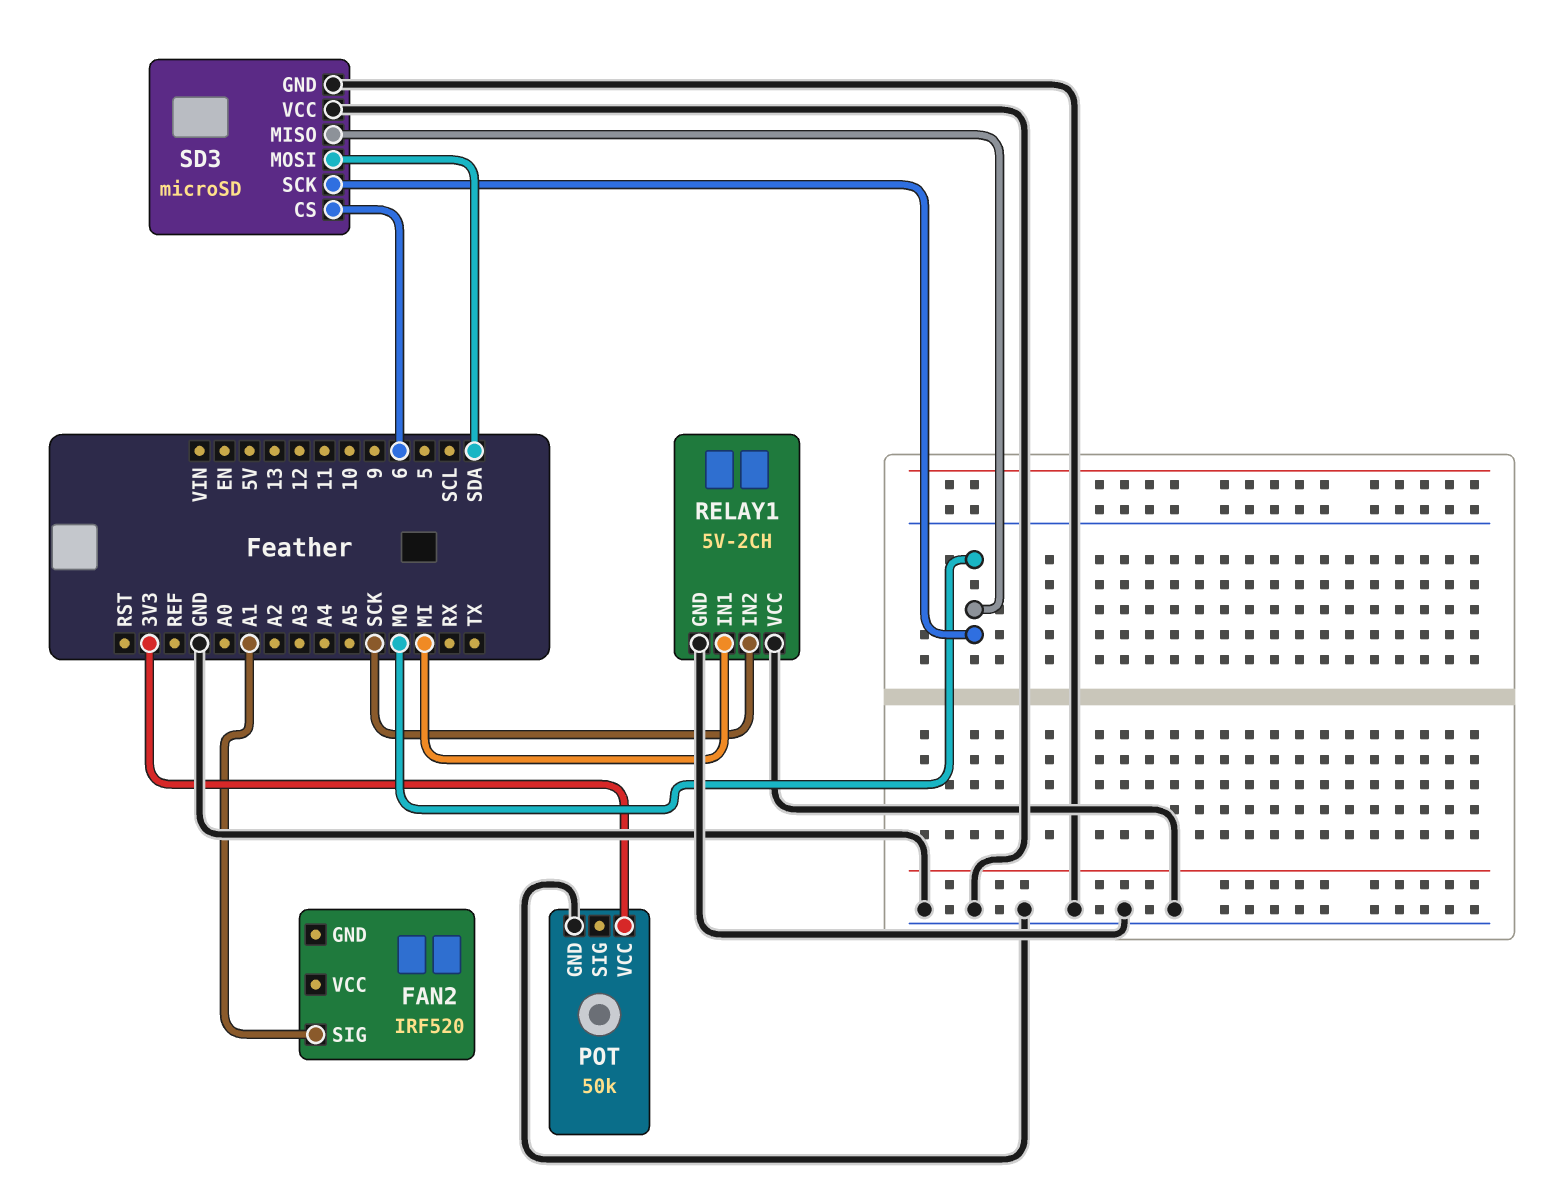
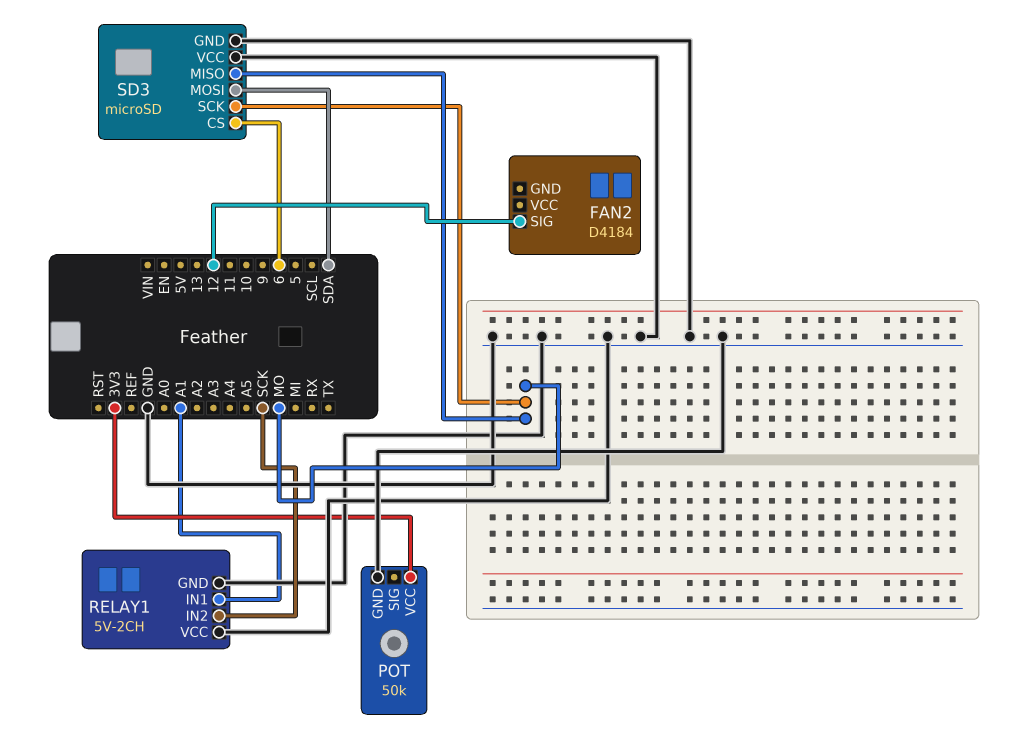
FAN2: IRF520 -> D4184
FAN2 pin SIG: A1 -> 12
RELAY1 pin IN1: MI -> A1

